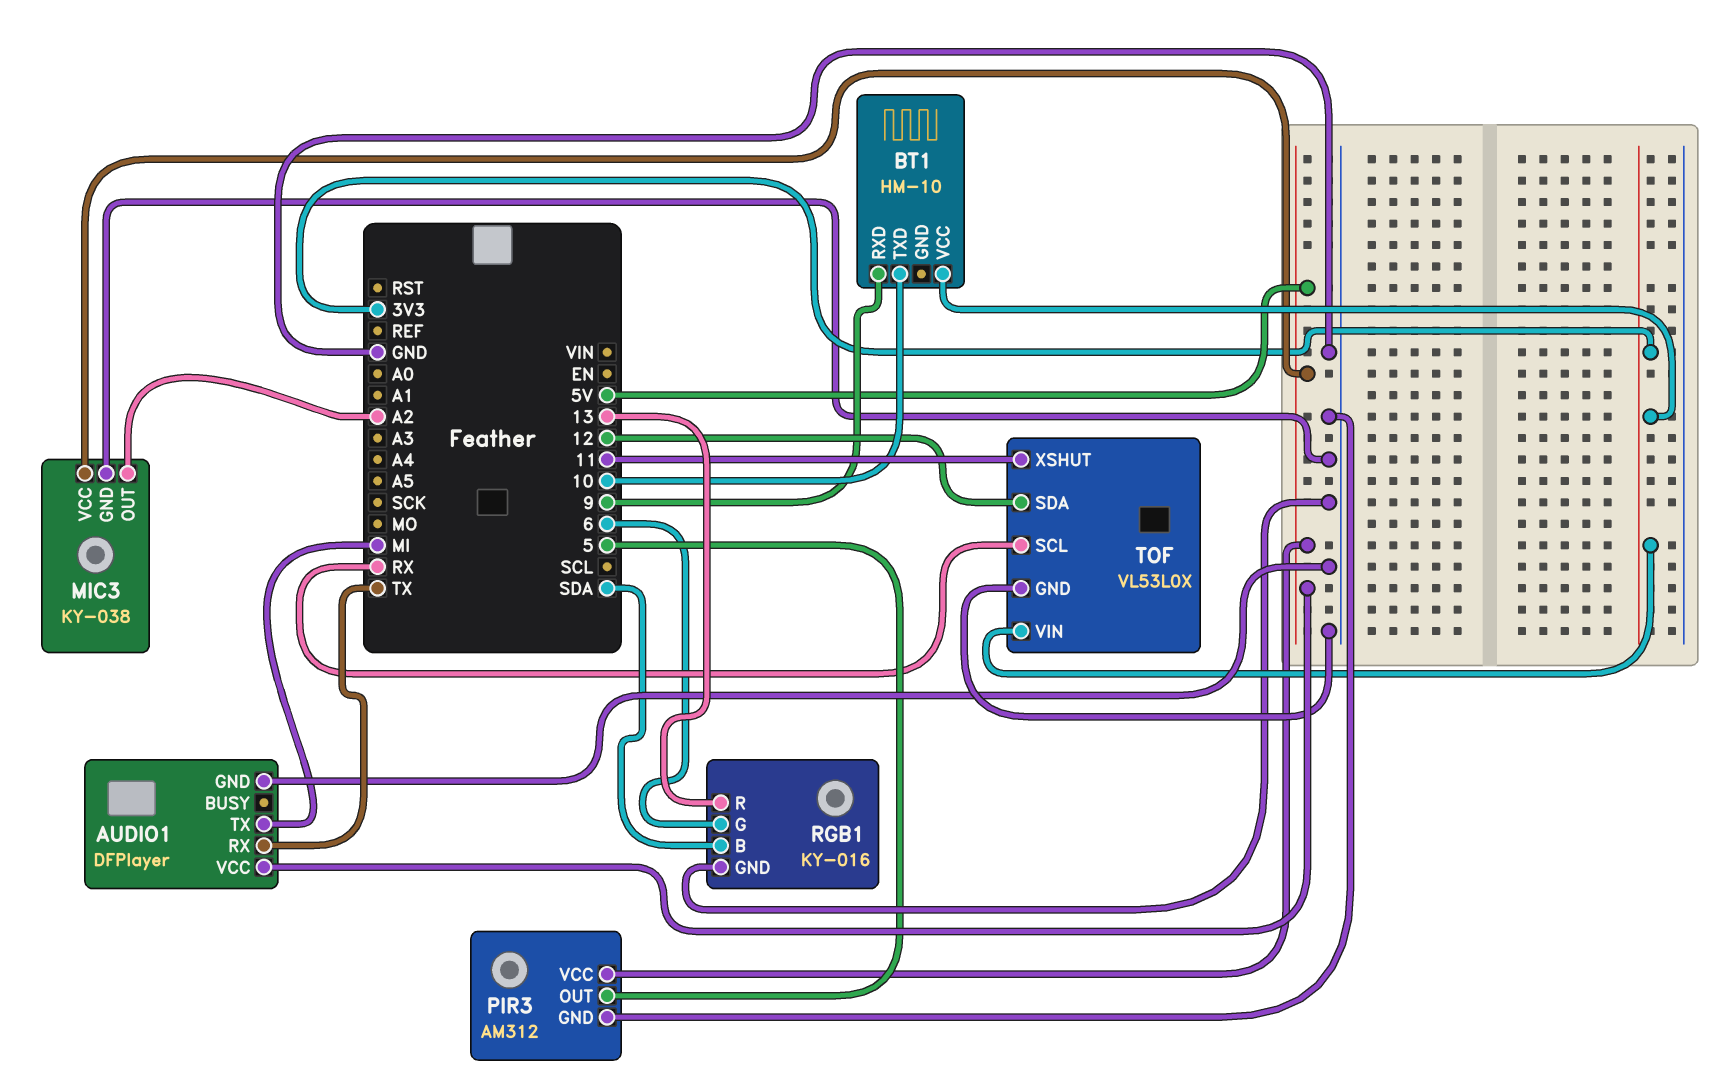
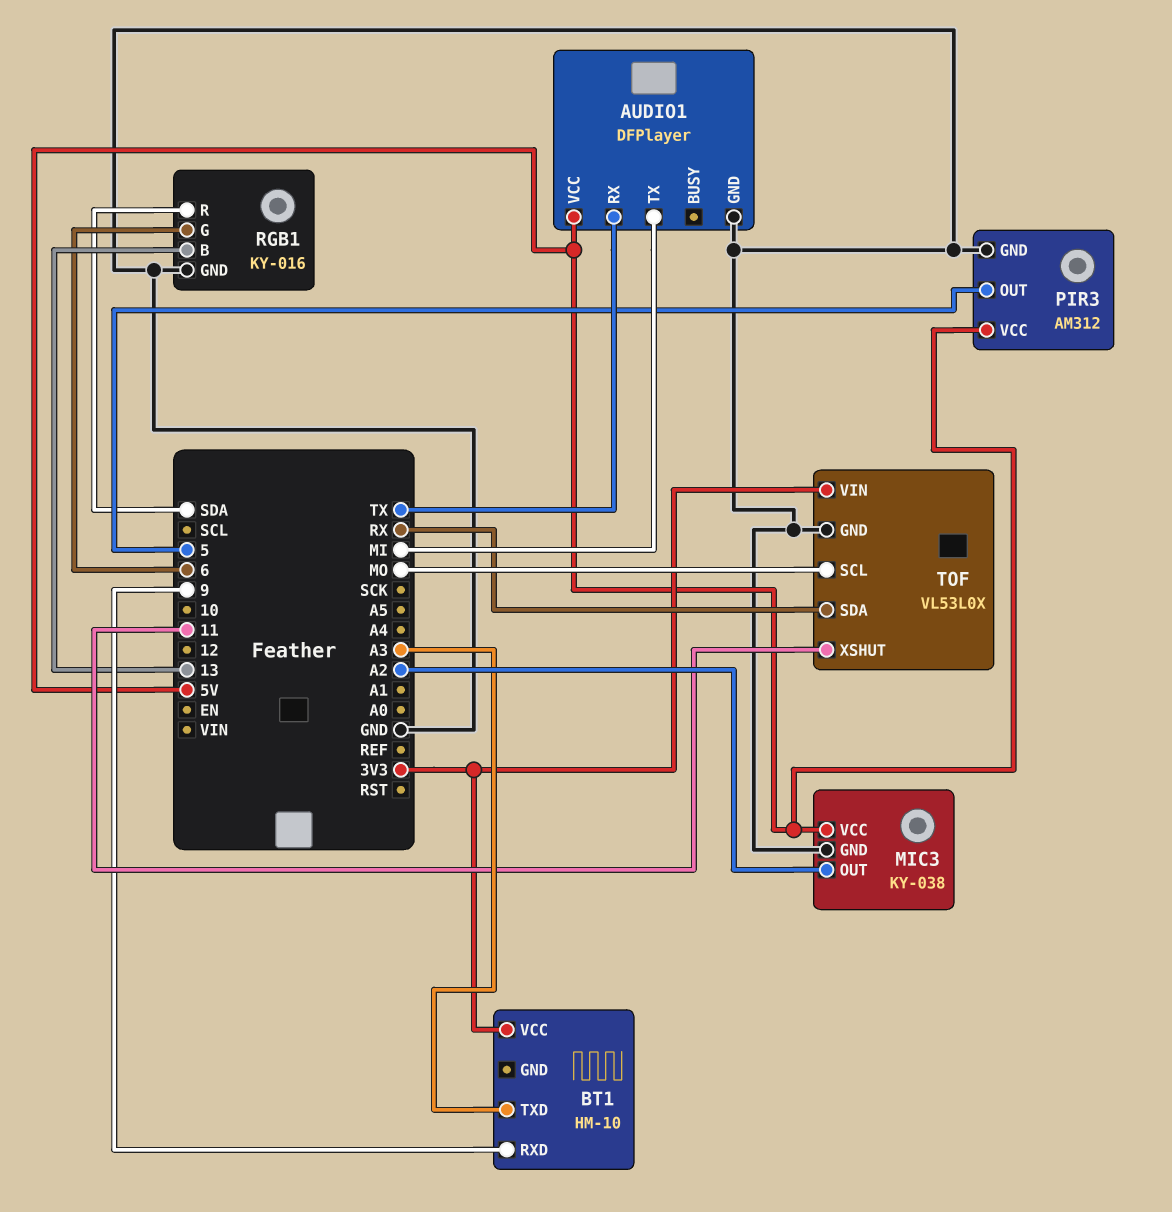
BT1 pin TXD: 10 -> A3
RGB1 pin B: SDA -> 13
RGB1 pin R: 13 -> SDA
TOF pin SCL: RX -> MO
TOF pin SDA: 12 -> RX

